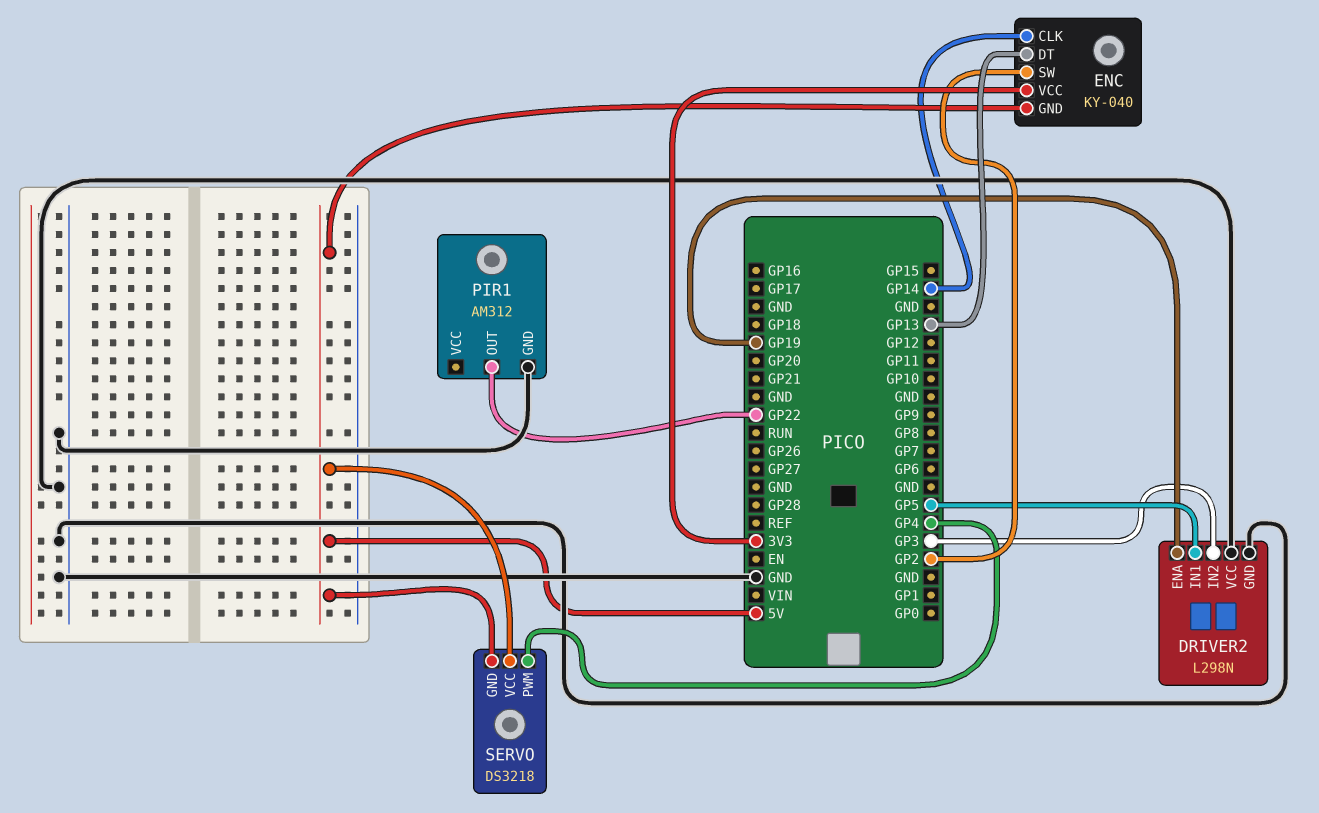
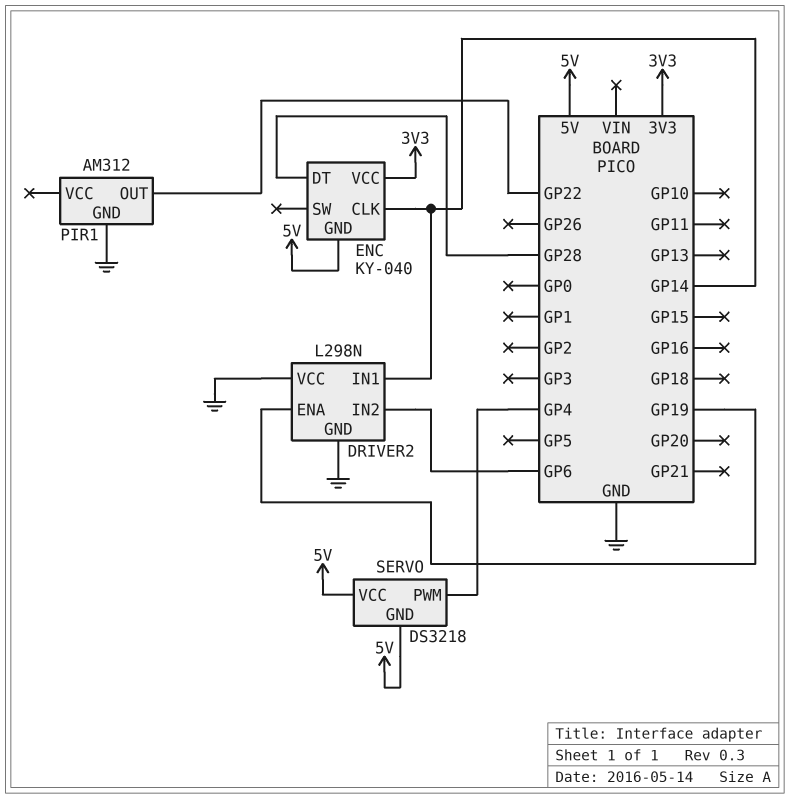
DRIVER2 pin IN1: GP5 -> GP14
DRIVER2 pin IN2: GP3 -> GP6
ENC pin DT: GP13 -> GP28
ENC pin SW: GP2 -> none

